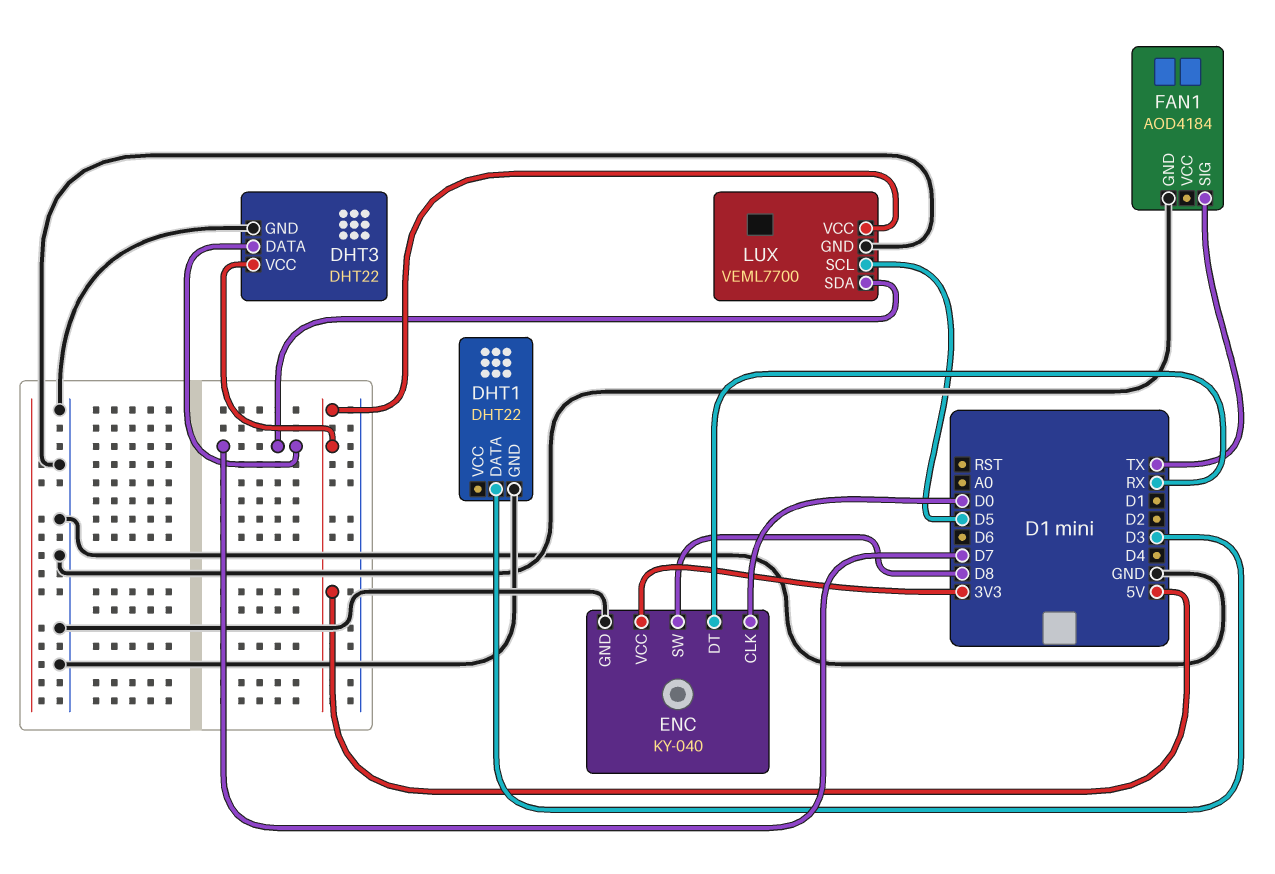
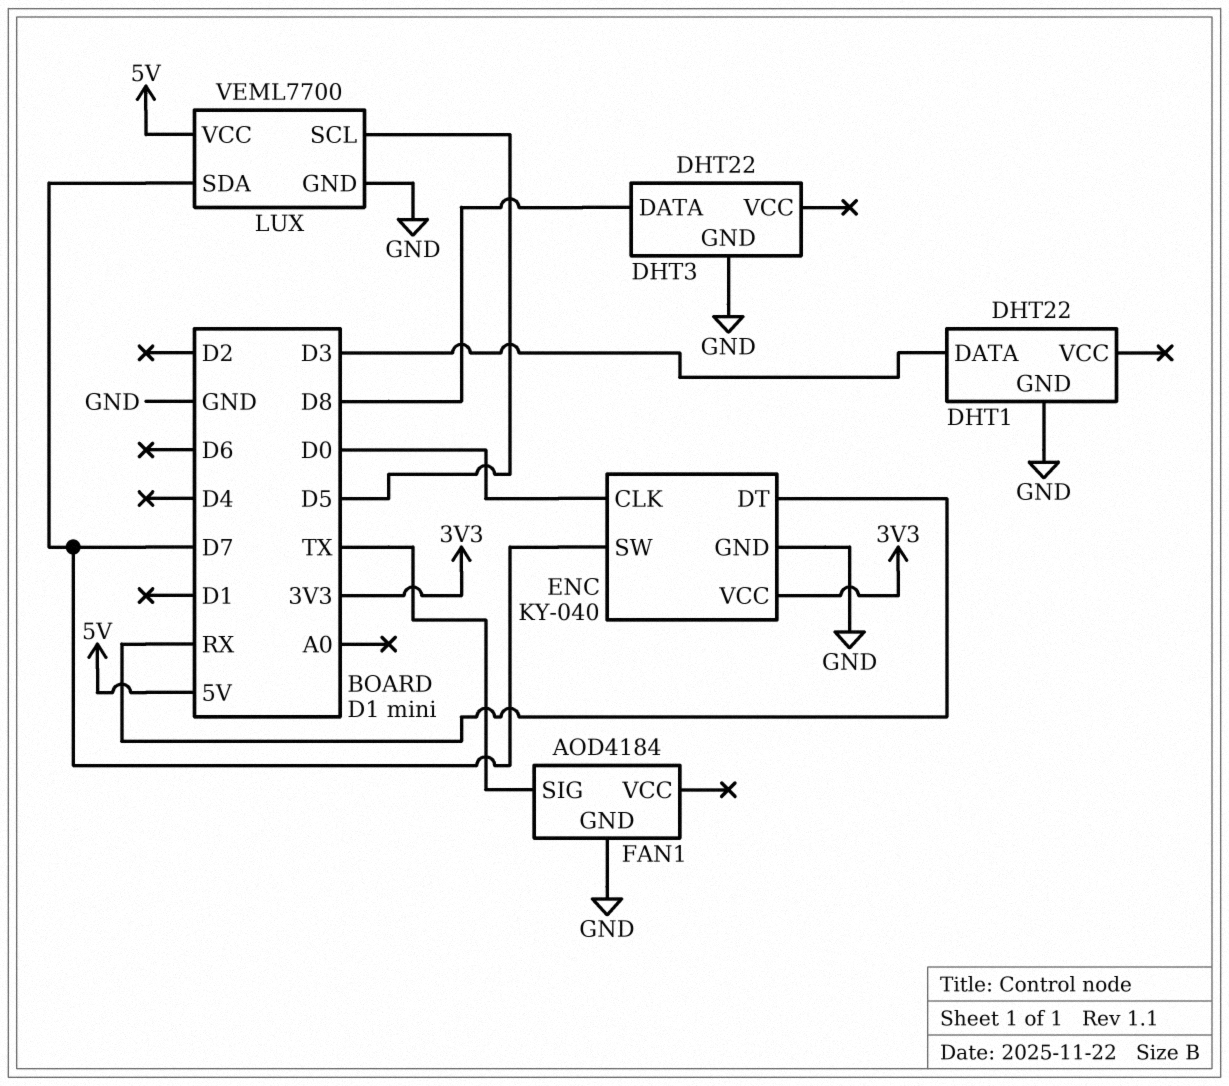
DHT3 pin DATA: D7 -> D8
DHT3 pin VCC: 5V -> none
ENC pin SW: D8 -> D7

